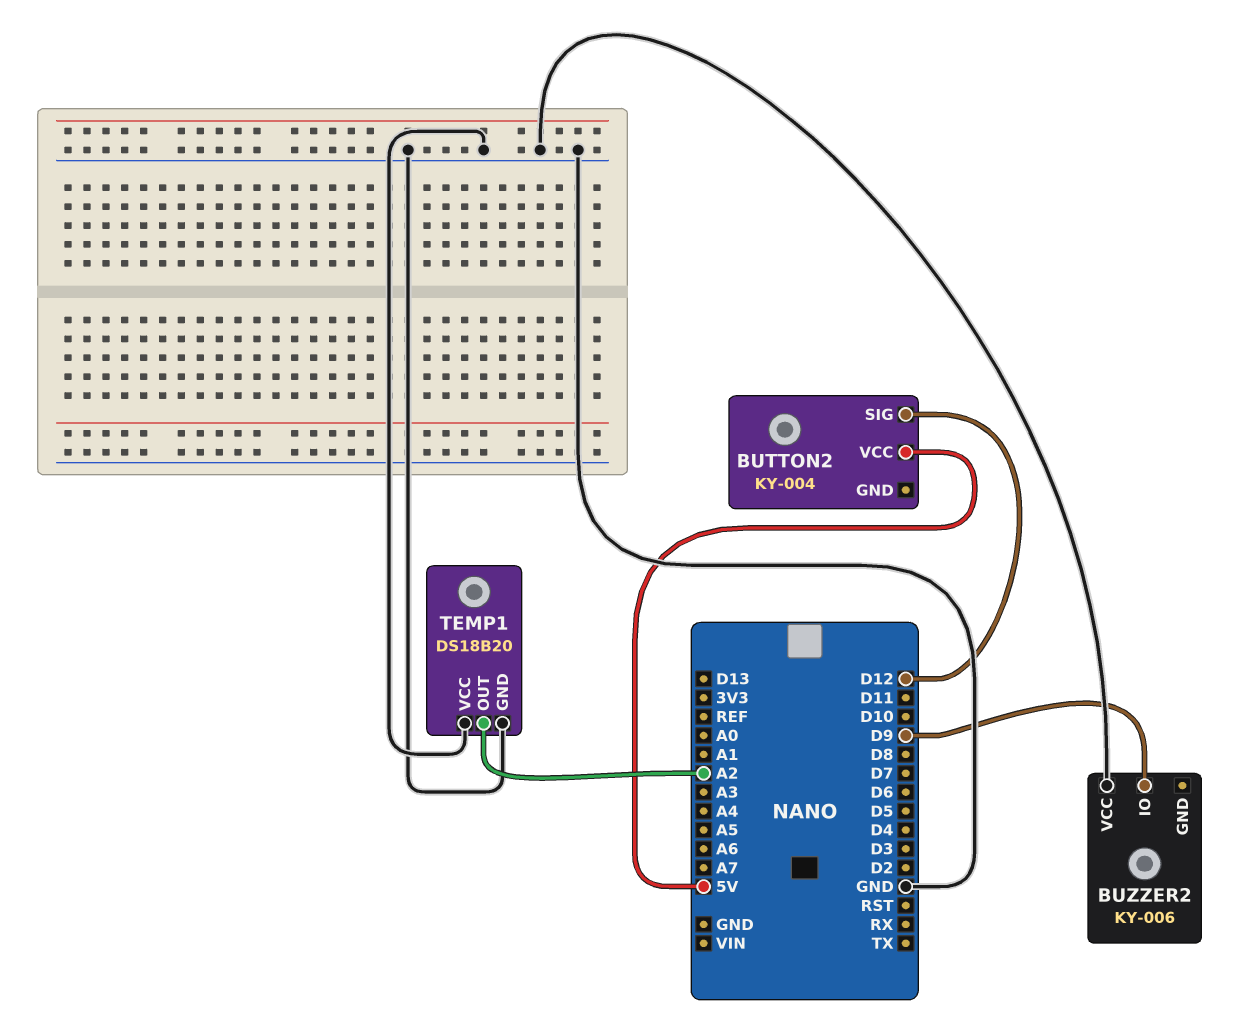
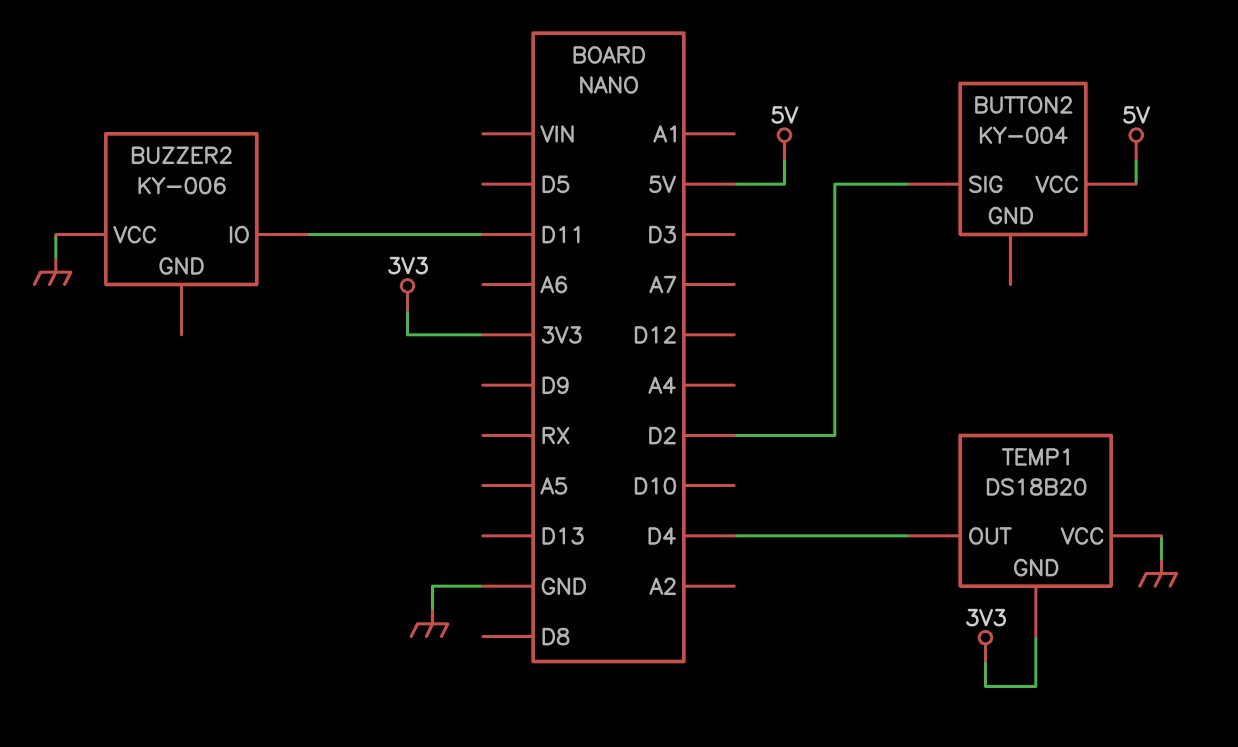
BUTTON2 pin SIG: D12 -> D2
BUZZER2 pin IO: D9 -> D11
TEMP1 pin GND: GND -> 3V3
TEMP1 pin OUT: A2 -> D4

